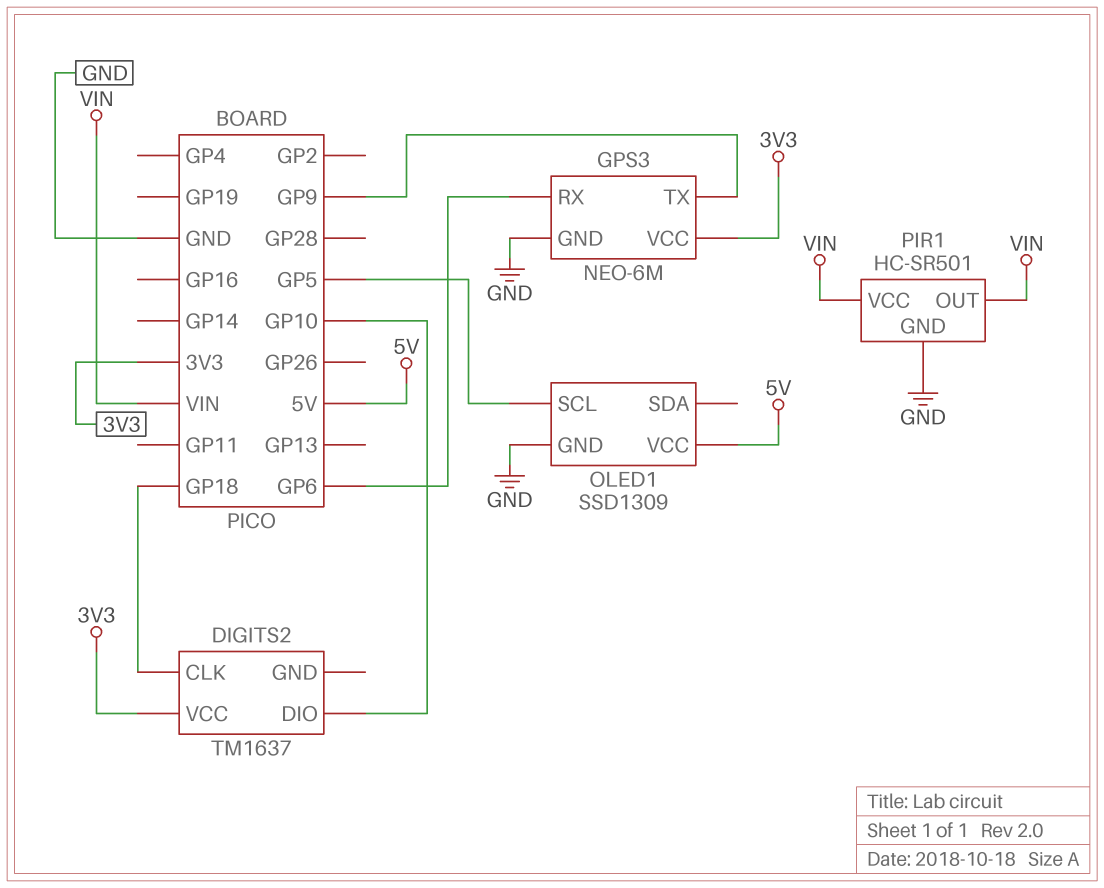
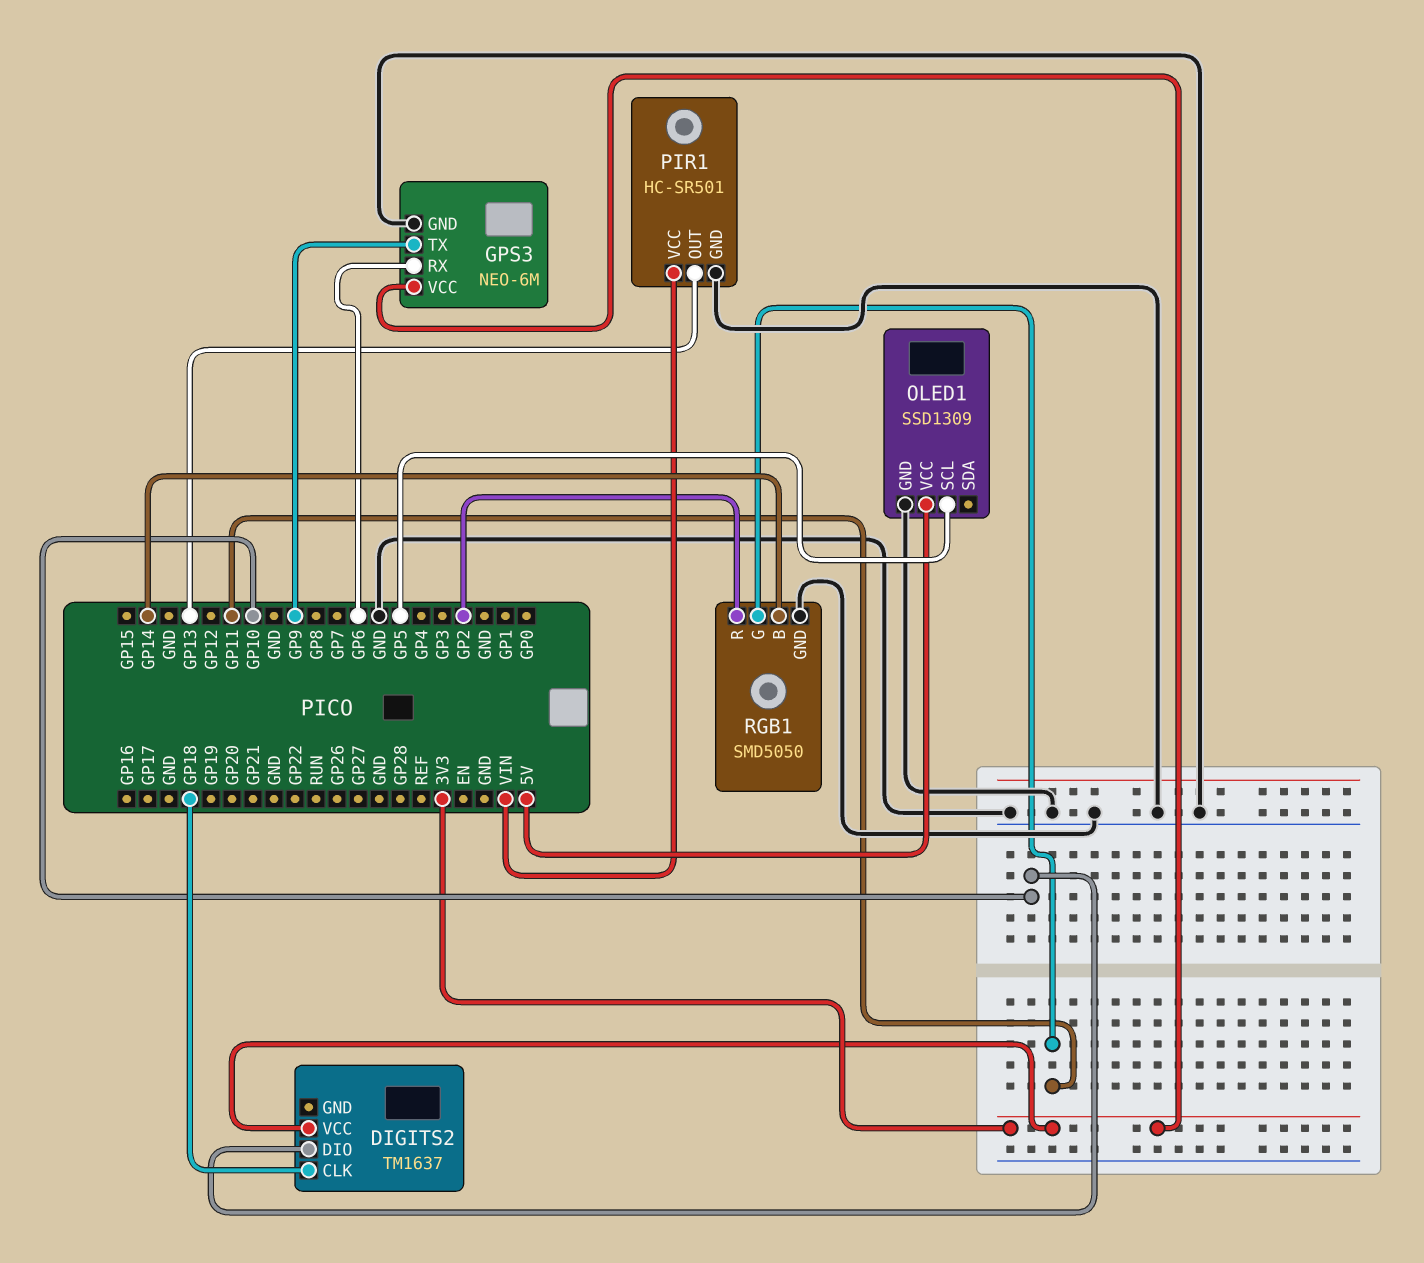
PIR1 pin OUT: VIN -> GP13
RGB1: none -> SMD5050
RGB1 pin B: none -> GP14
RGB1 pin G: none -> GP11
RGB1 pin GND: none -> GND
RGB1 pin R: none -> GP2

